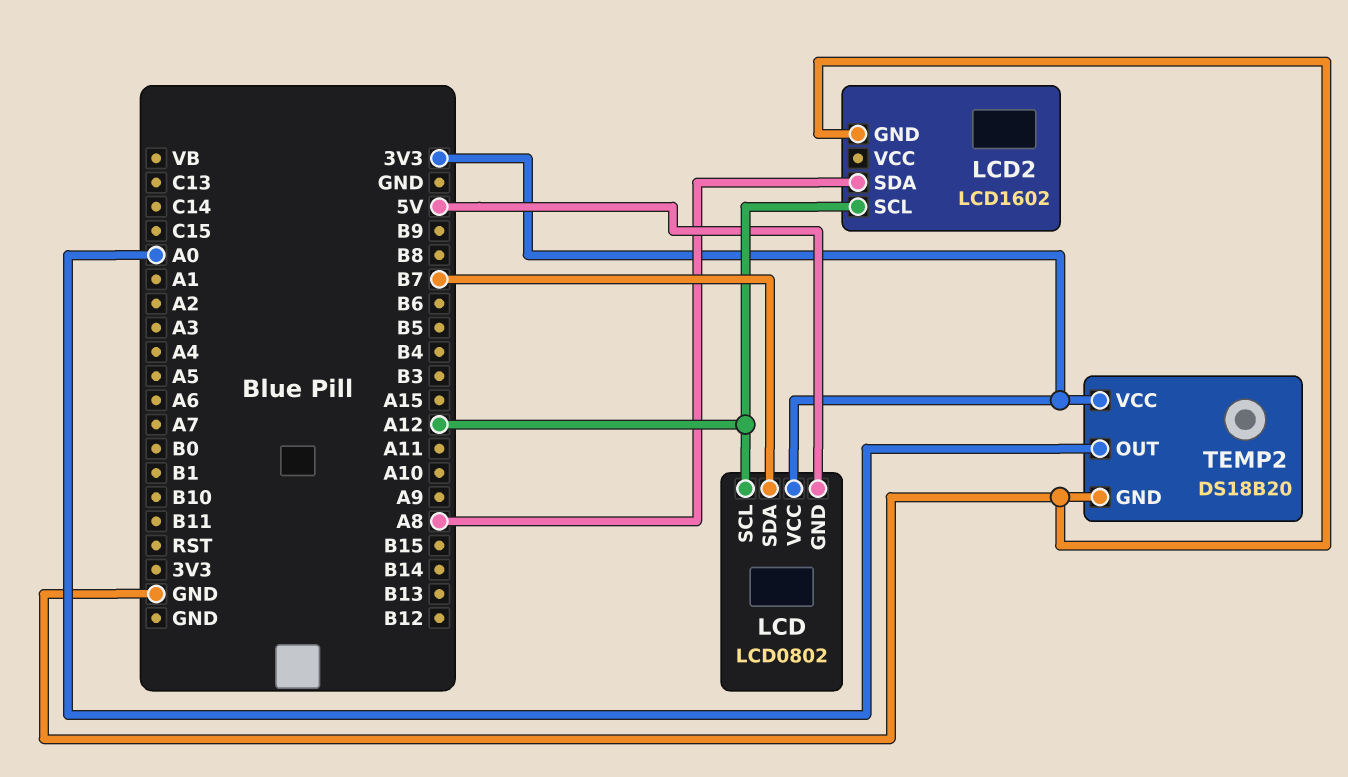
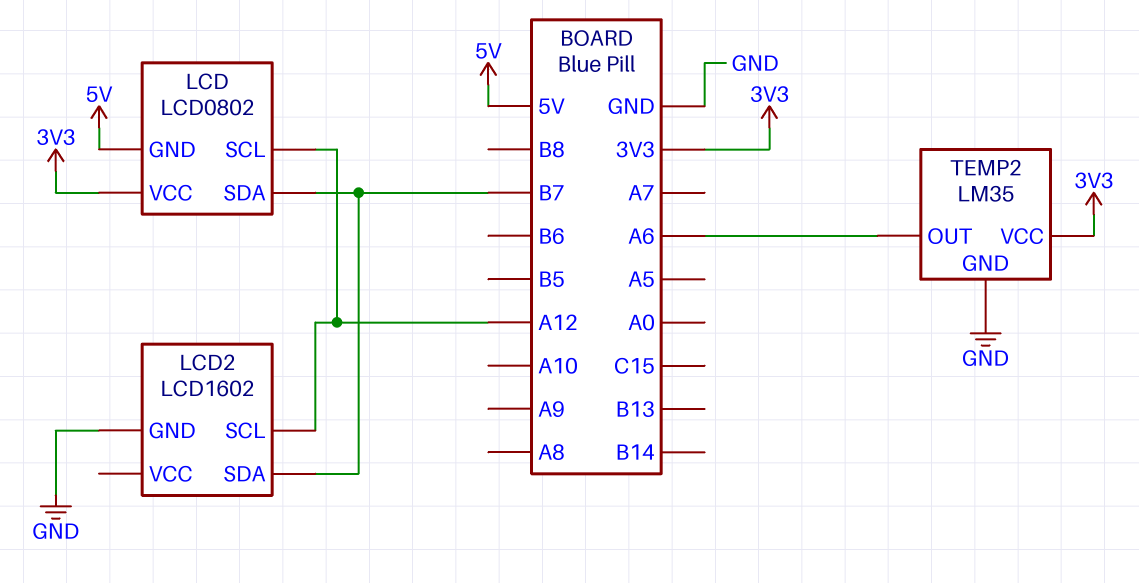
LCD2 pin SDA: A8 -> B7
TEMP2: DS18B20 -> LM35
TEMP2 pin OUT: A0 -> A6

